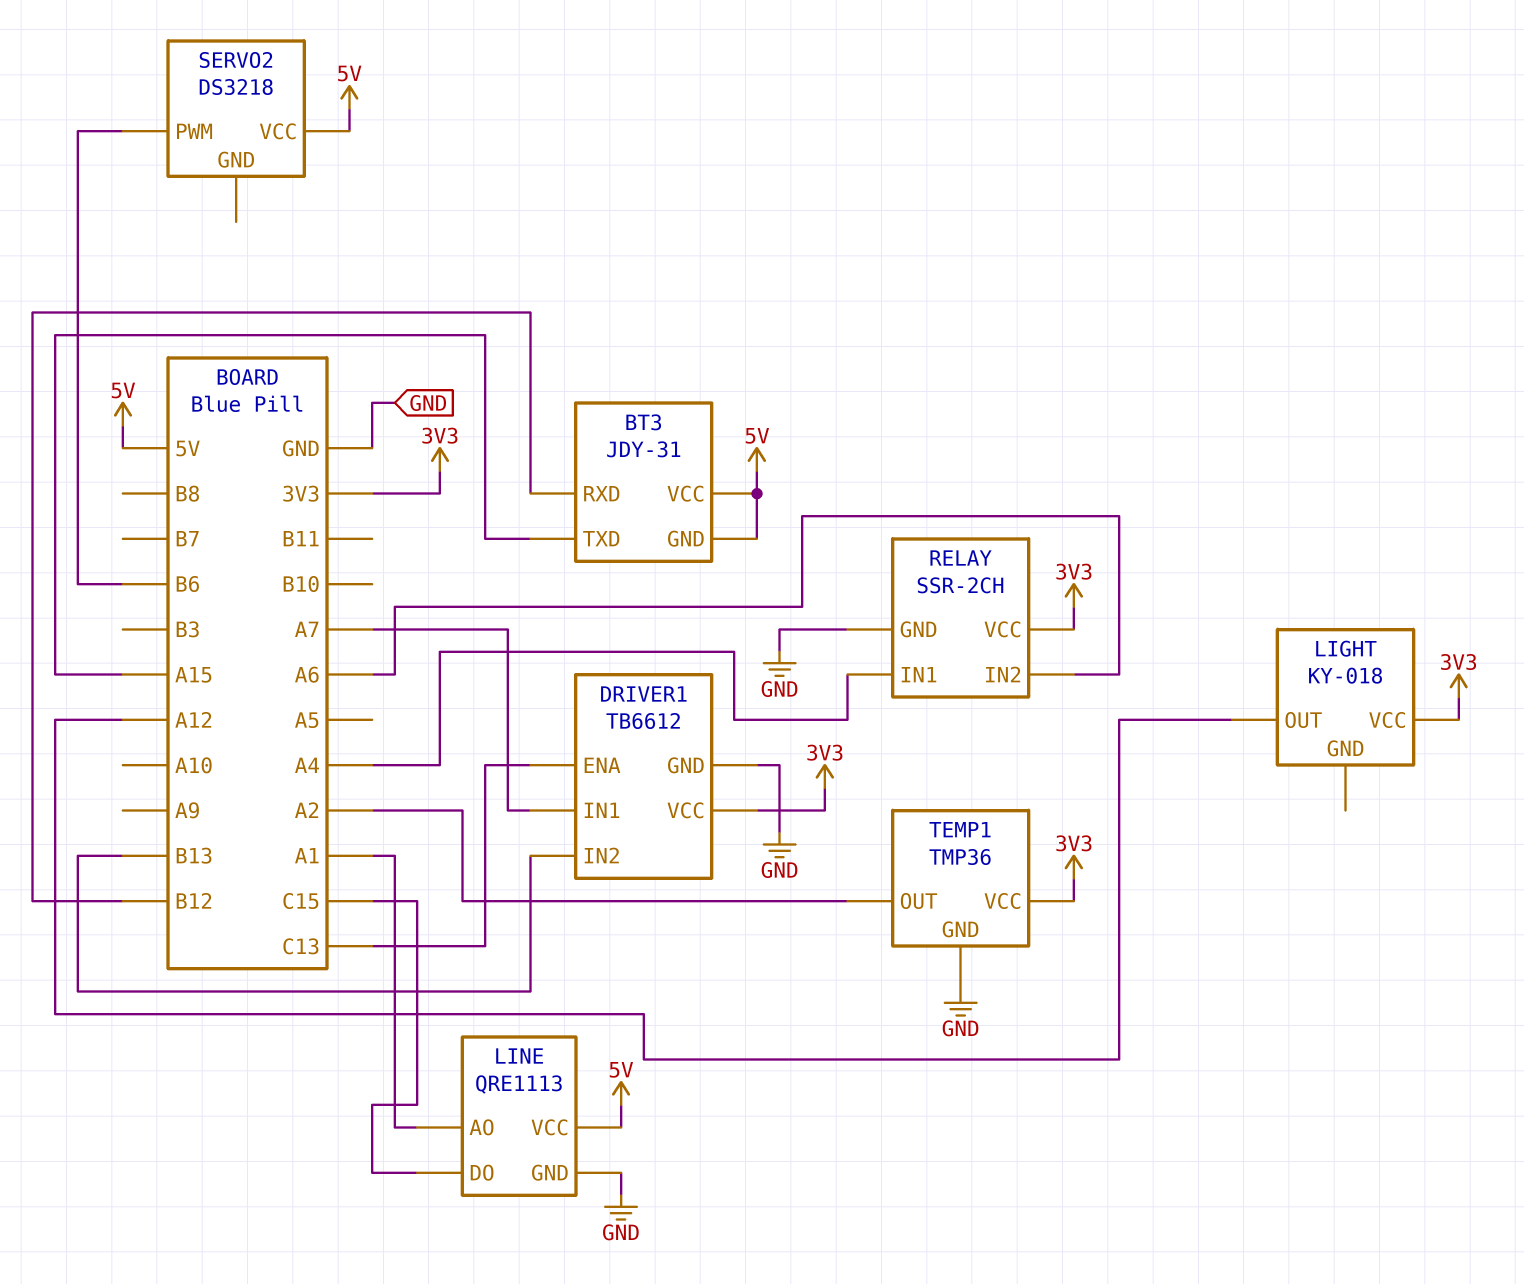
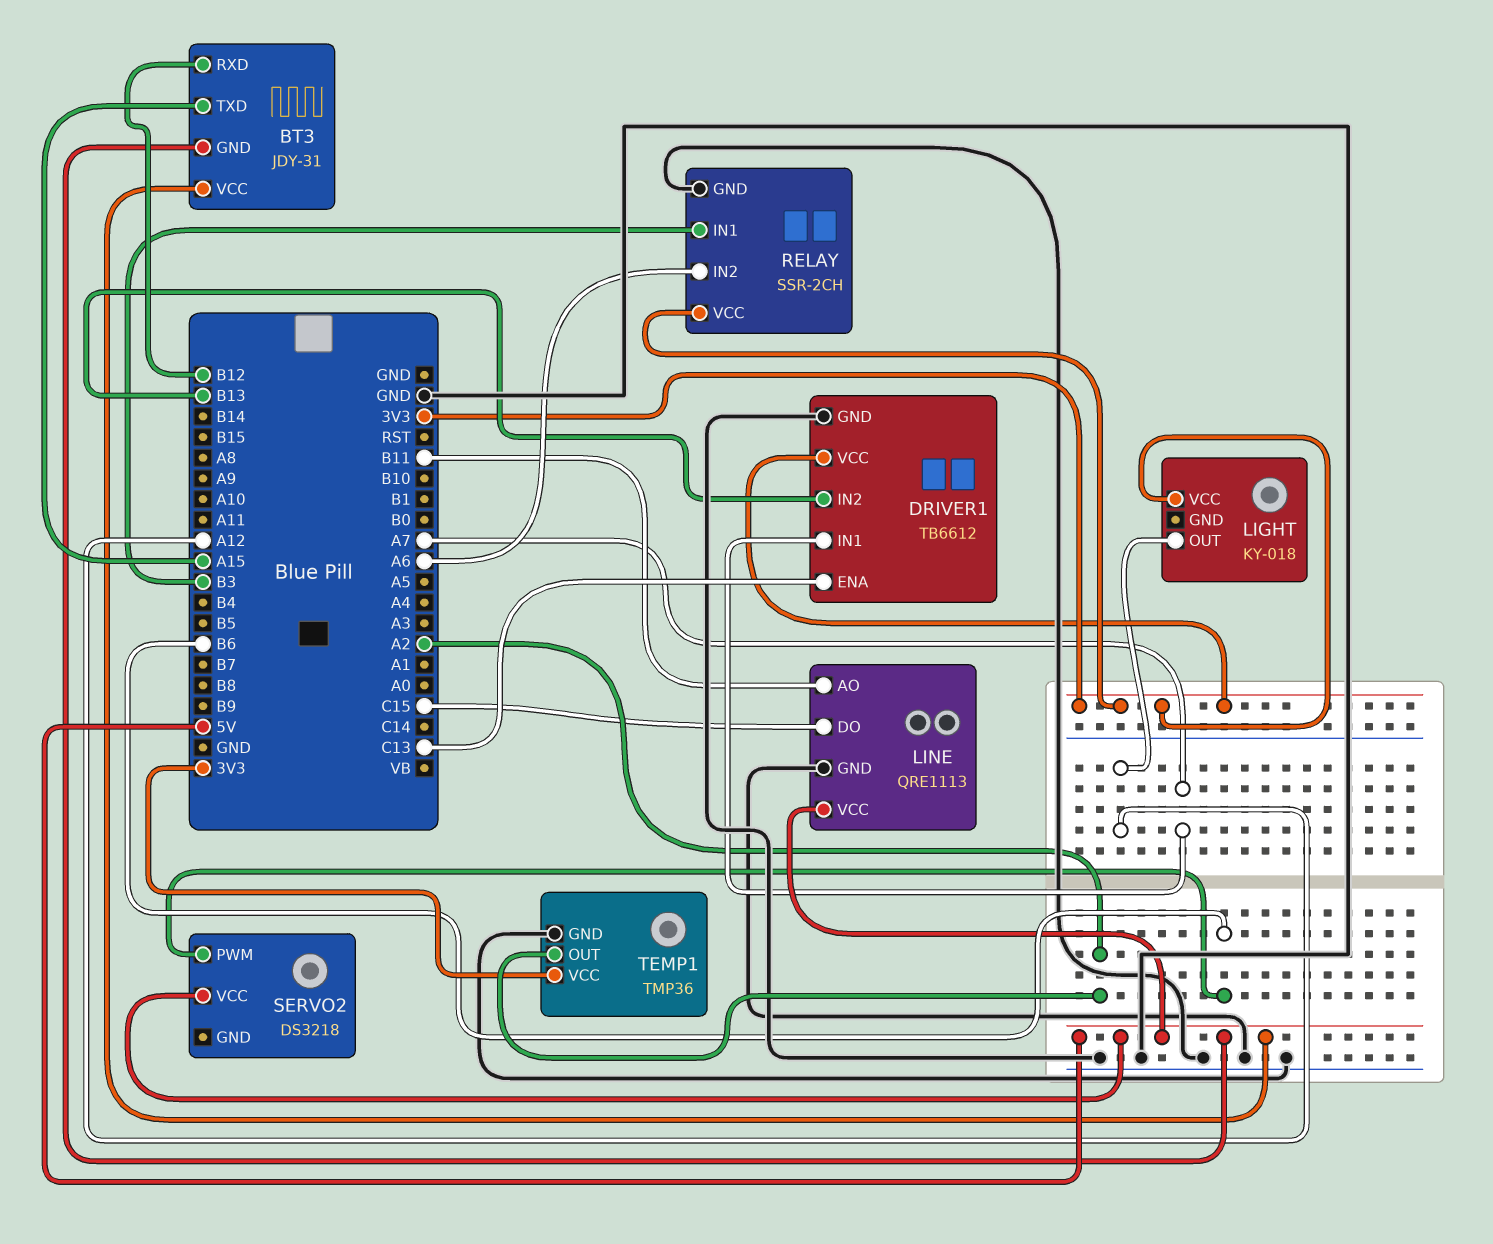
LINE pin AO: A1 -> B11
RELAY pin IN1: A4 -> B3

